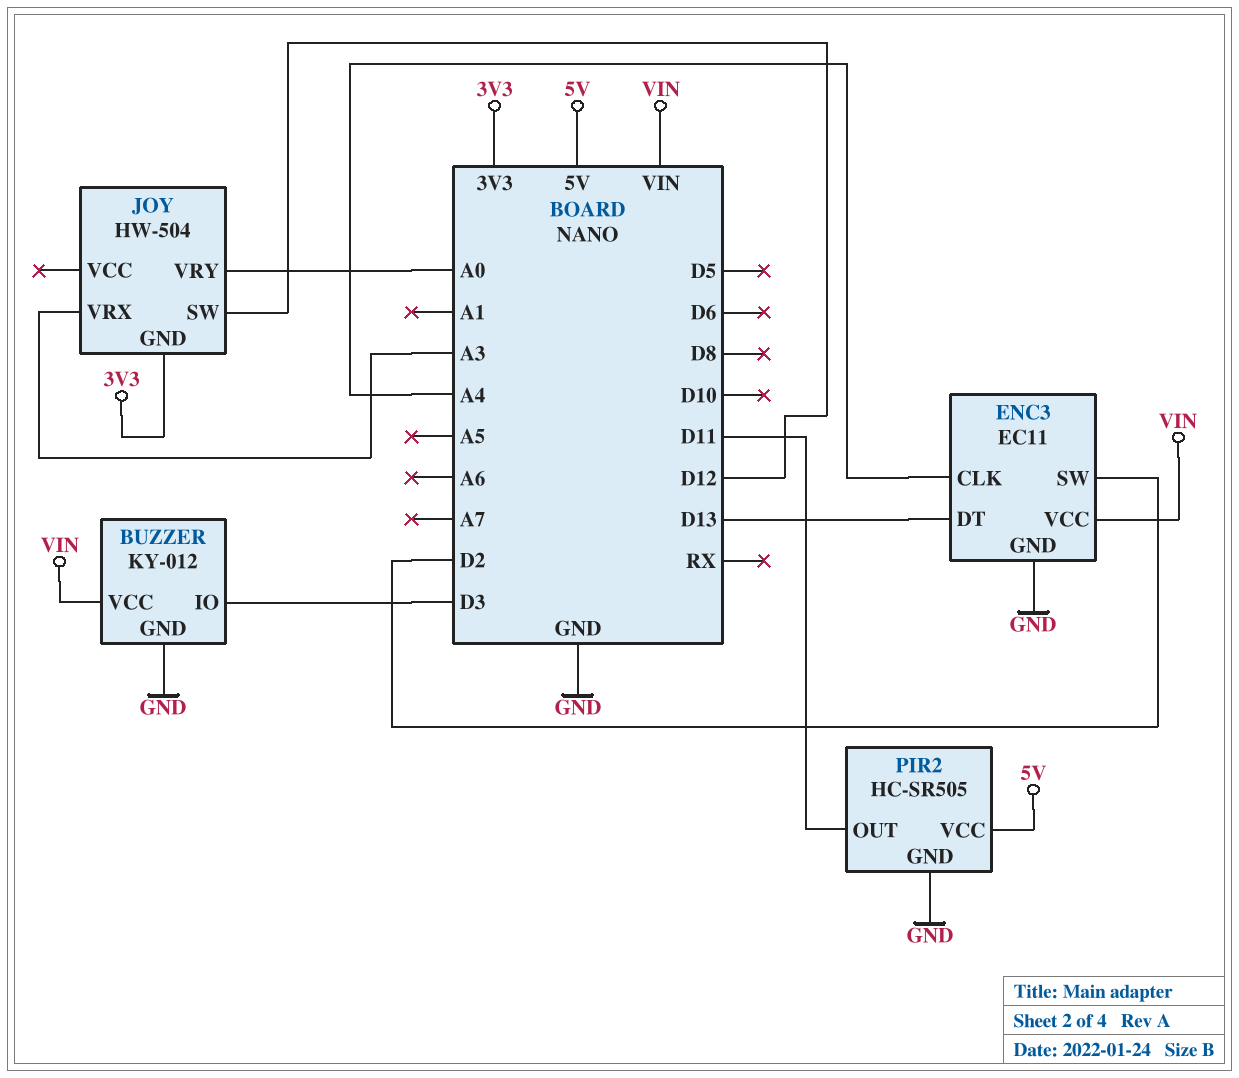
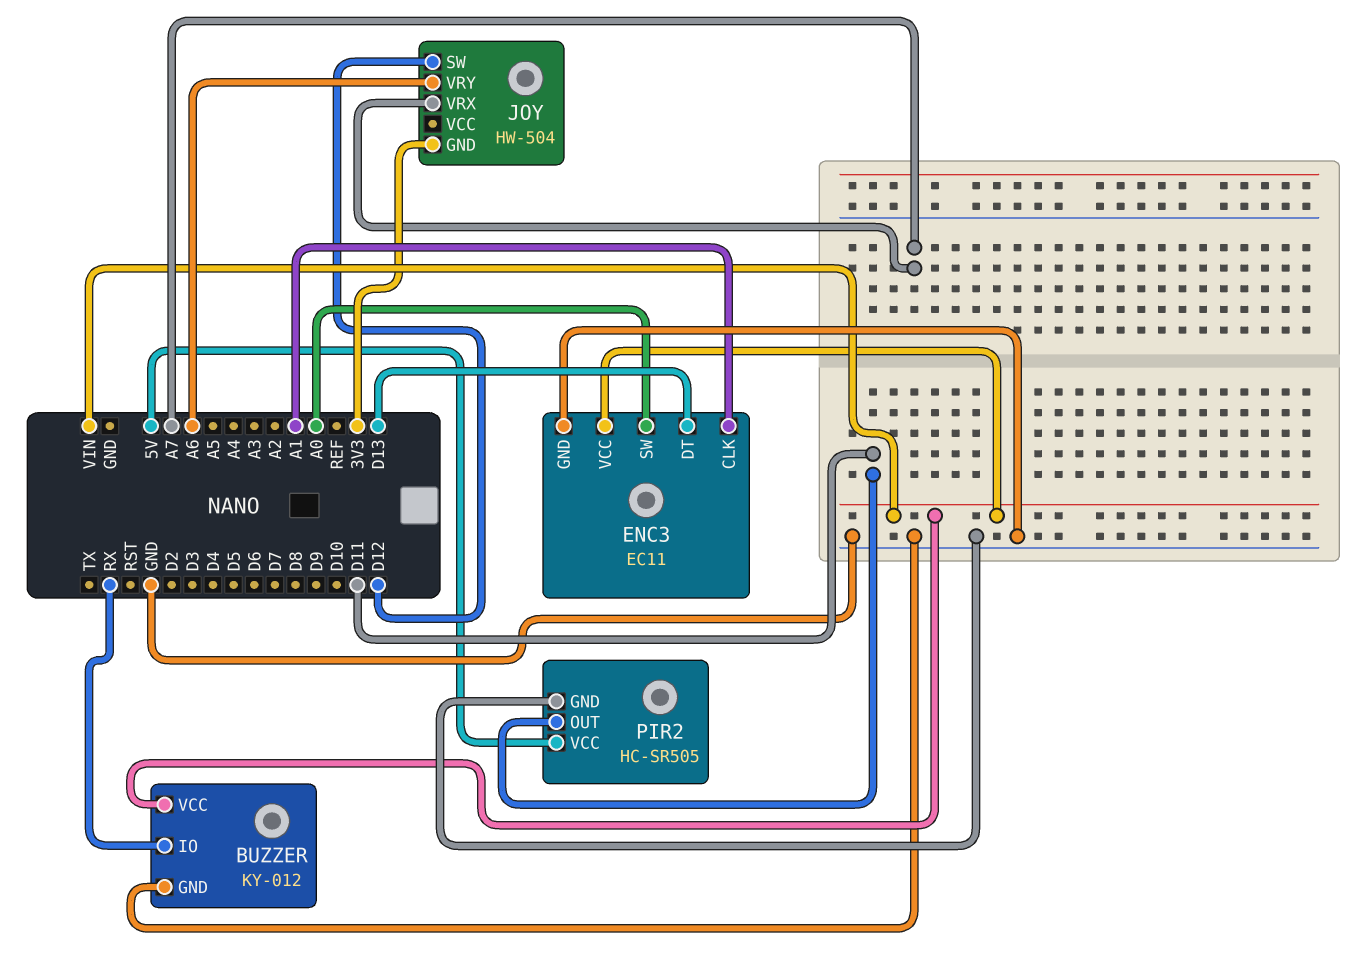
BUZZER pin IO: D3 -> RX
ENC3 pin CLK: A4 -> A1
ENC3 pin SW: D2 -> A0
JOY pin VRX: A3 -> A7
JOY pin VRY: A0 -> A6

